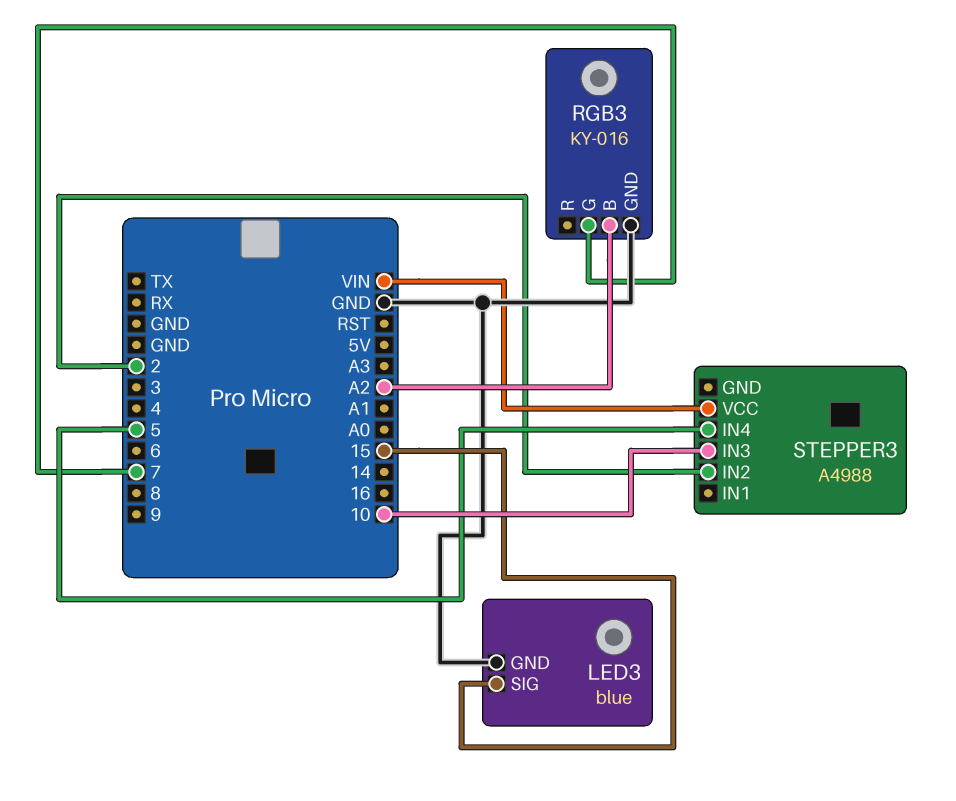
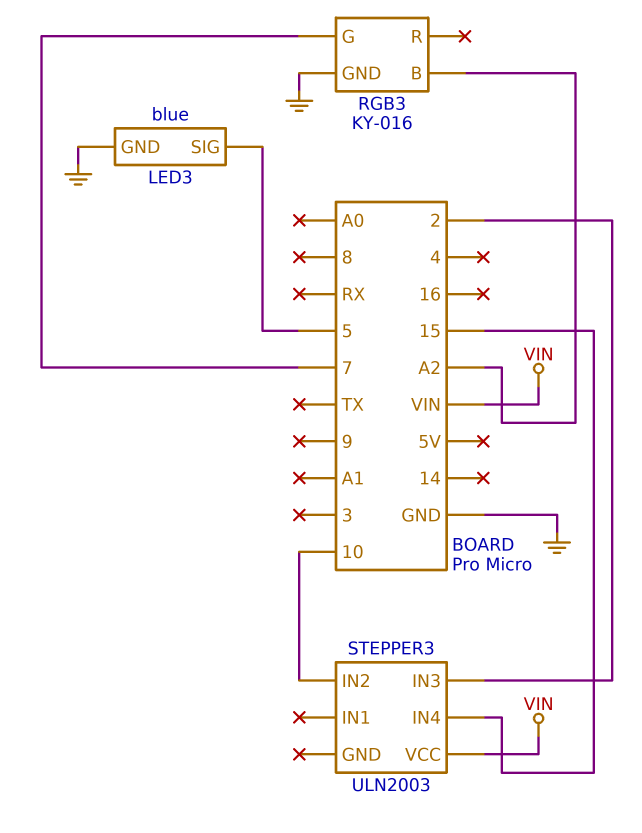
LED3 pin SIG: 15 -> 5
STEPPER3: A4988 -> ULN2003
STEPPER3 pin IN2: 2 -> 10
STEPPER3 pin IN3: 10 -> 2
STEPPER3 pin IN4: 5 -> 15

